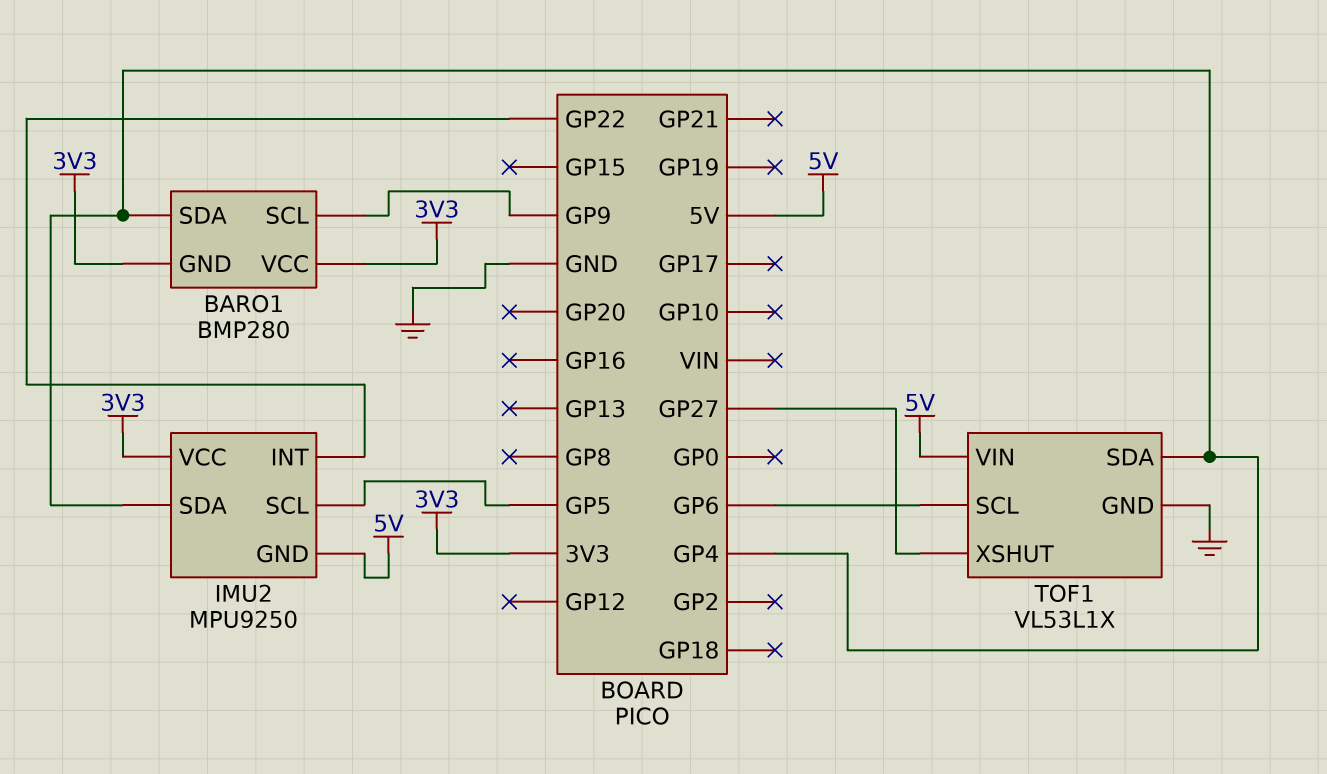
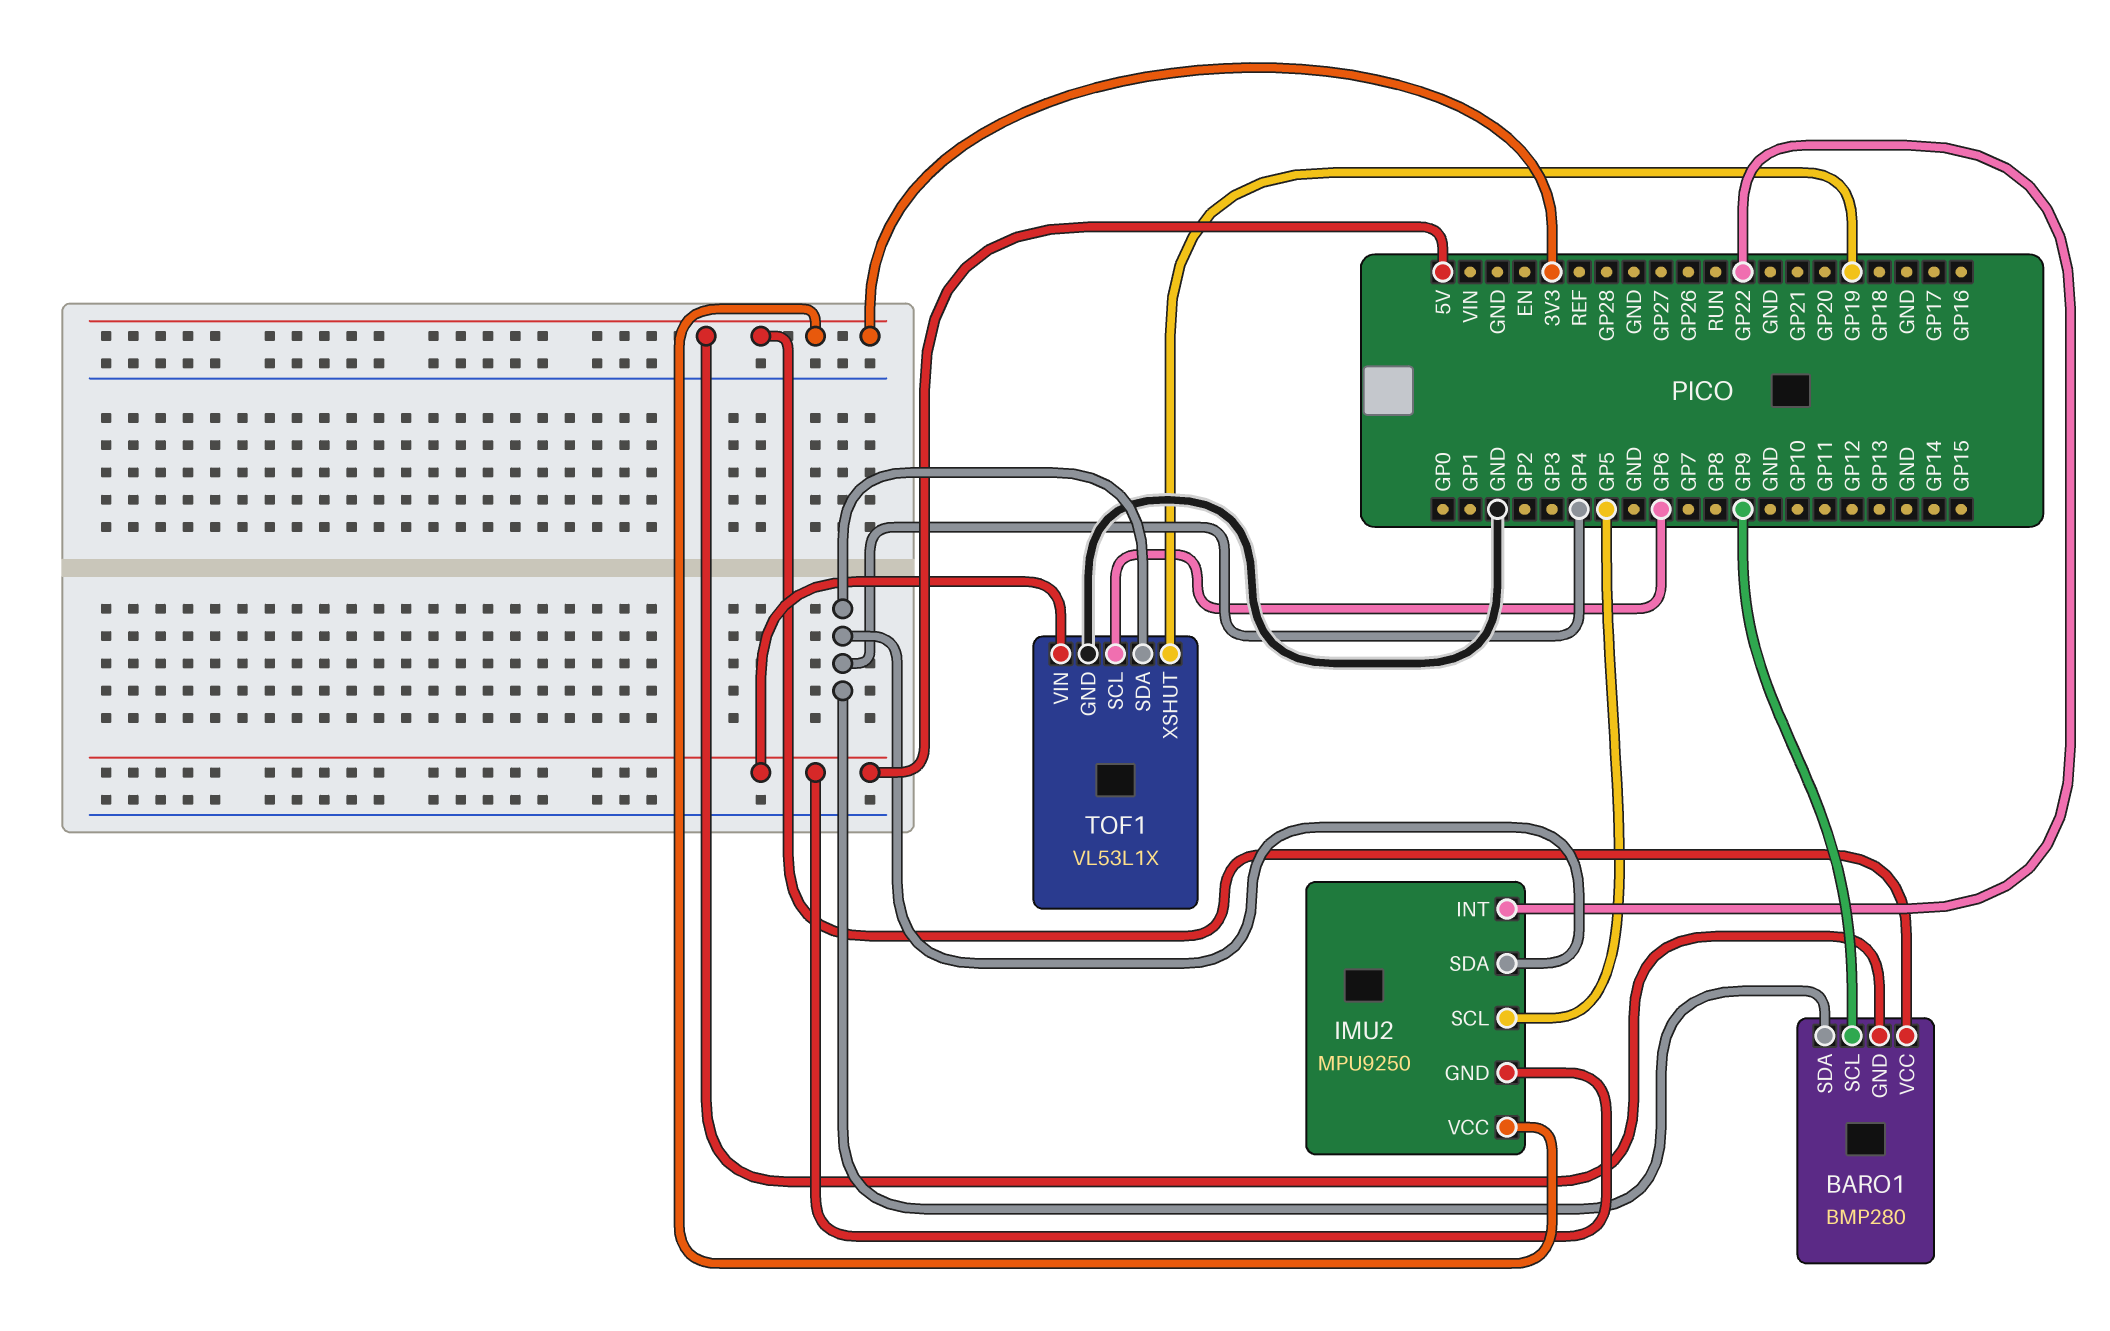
TOF1 pin XSHUT: GP27 -> GP19

